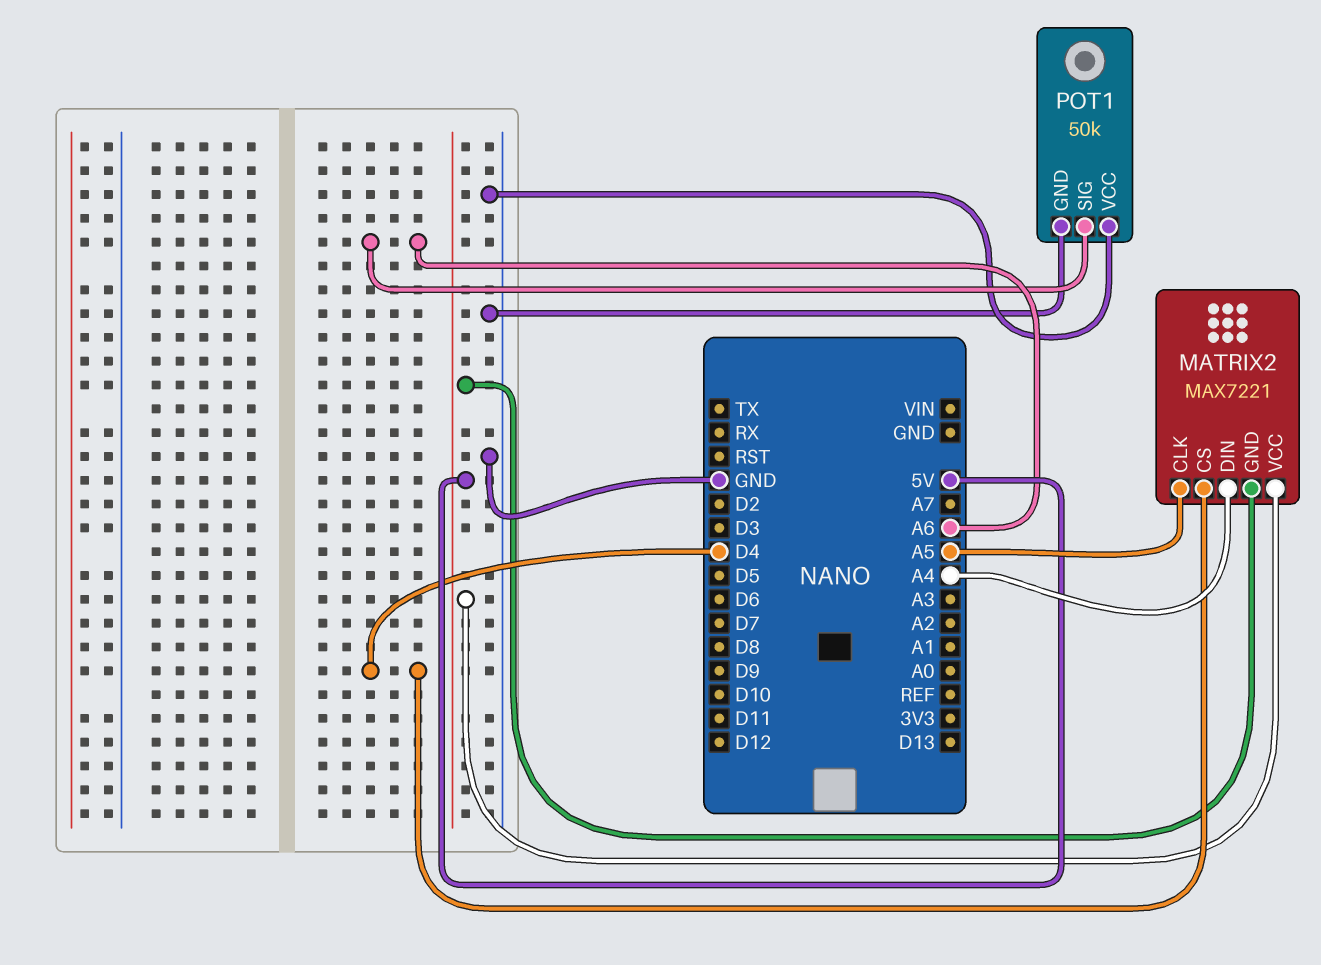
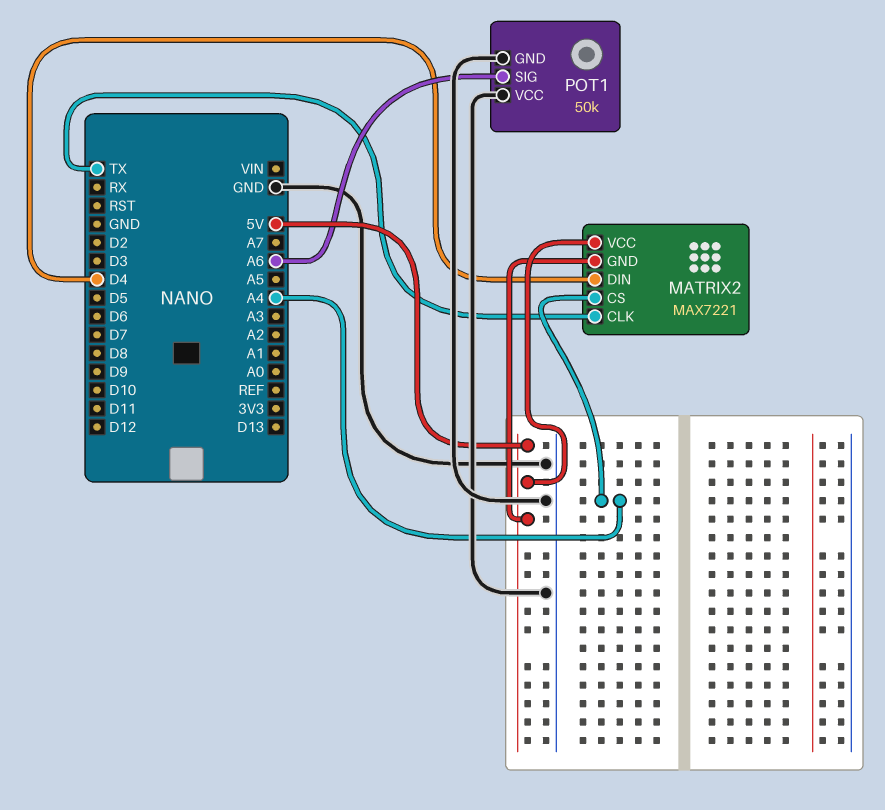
MATRIX2 pin CLK: A5 -> TX
MATRIX2 pin CS: D4 -> A4
MATRIX2 pin DIN: A4 -> D4

